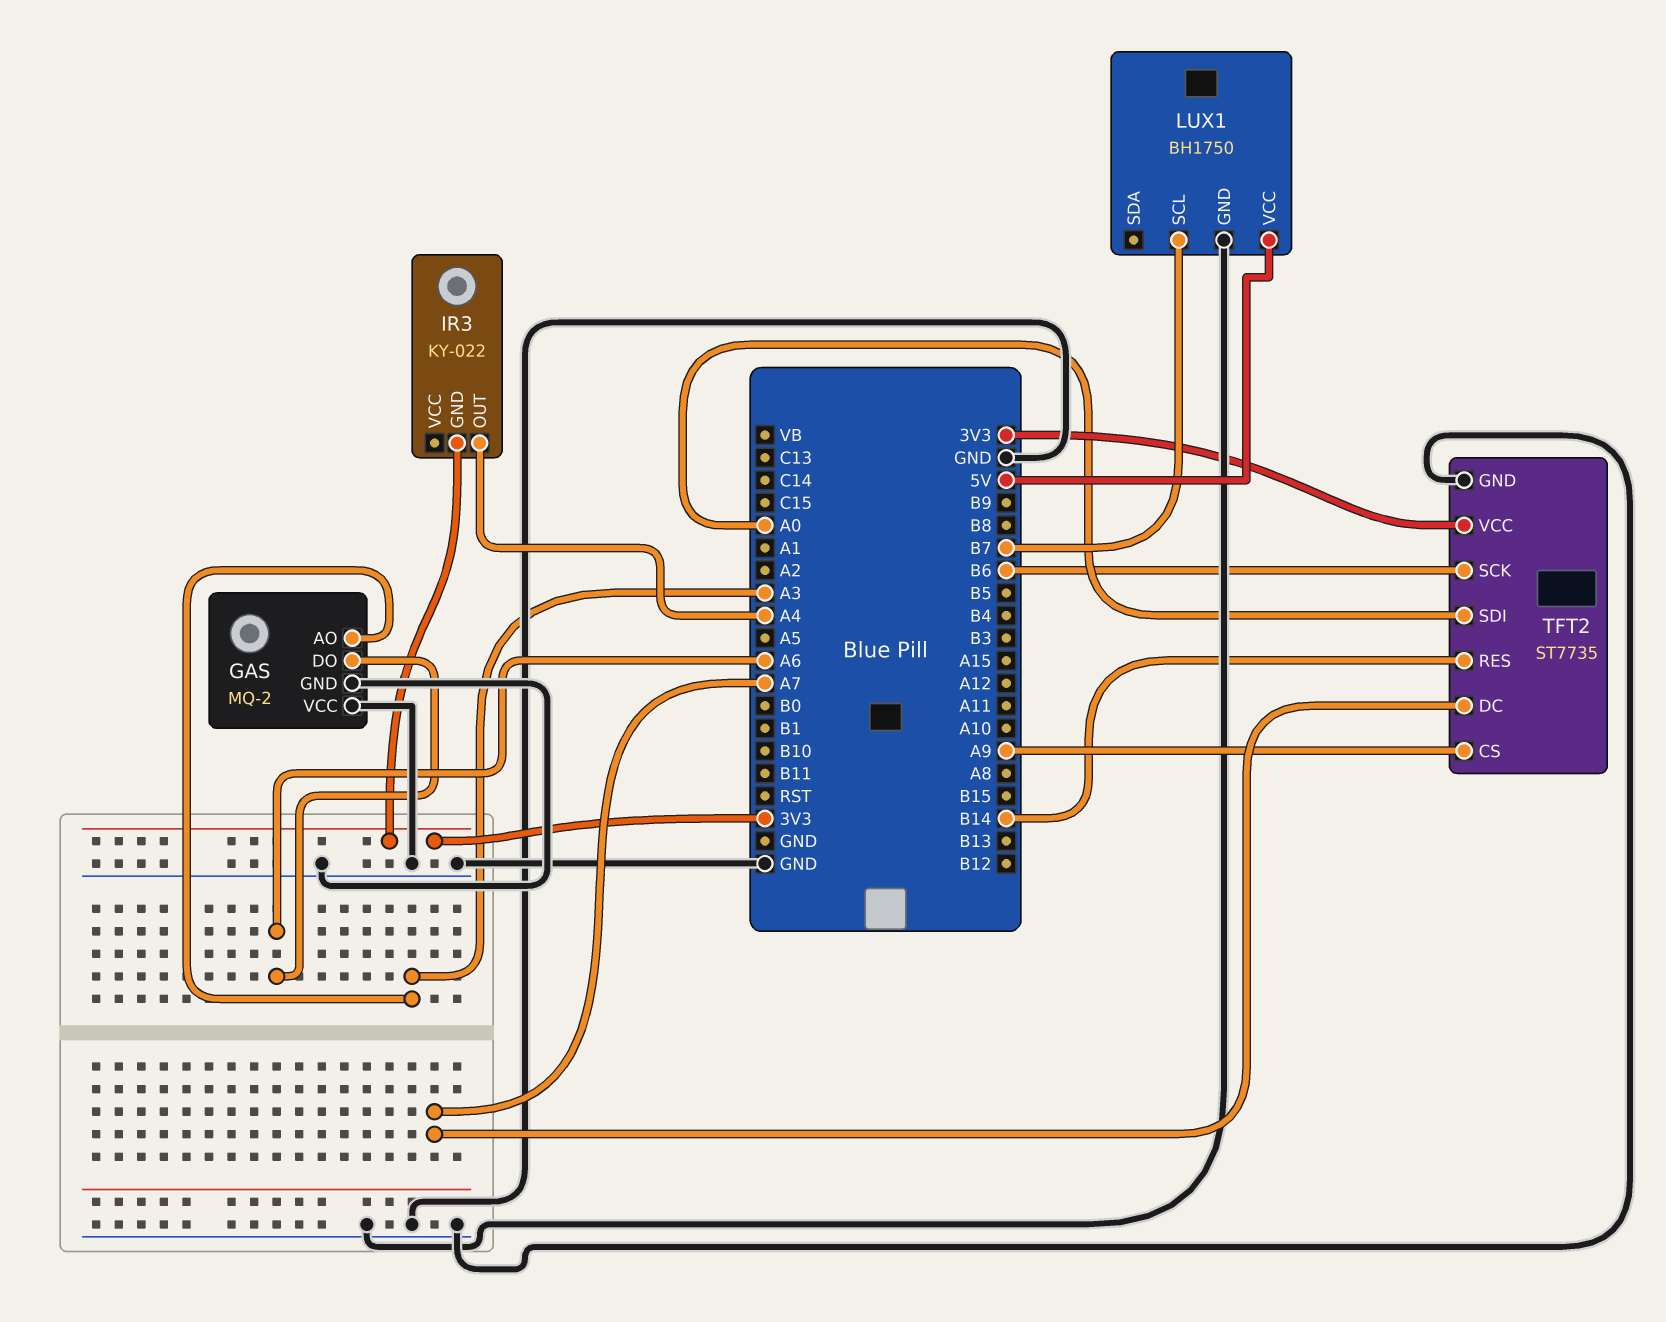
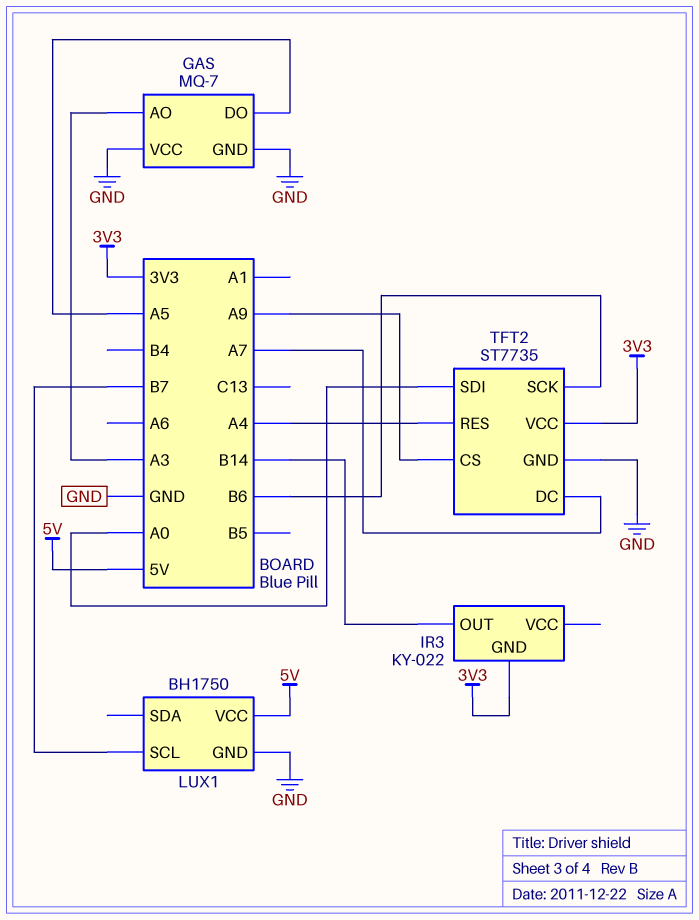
GAS: MQ-2 -> MQ-7
GAS pin DO: A6 -> A5
IR3 pin OUT: A4 -> B14
TFT2 pin RES: B14 -> A4

